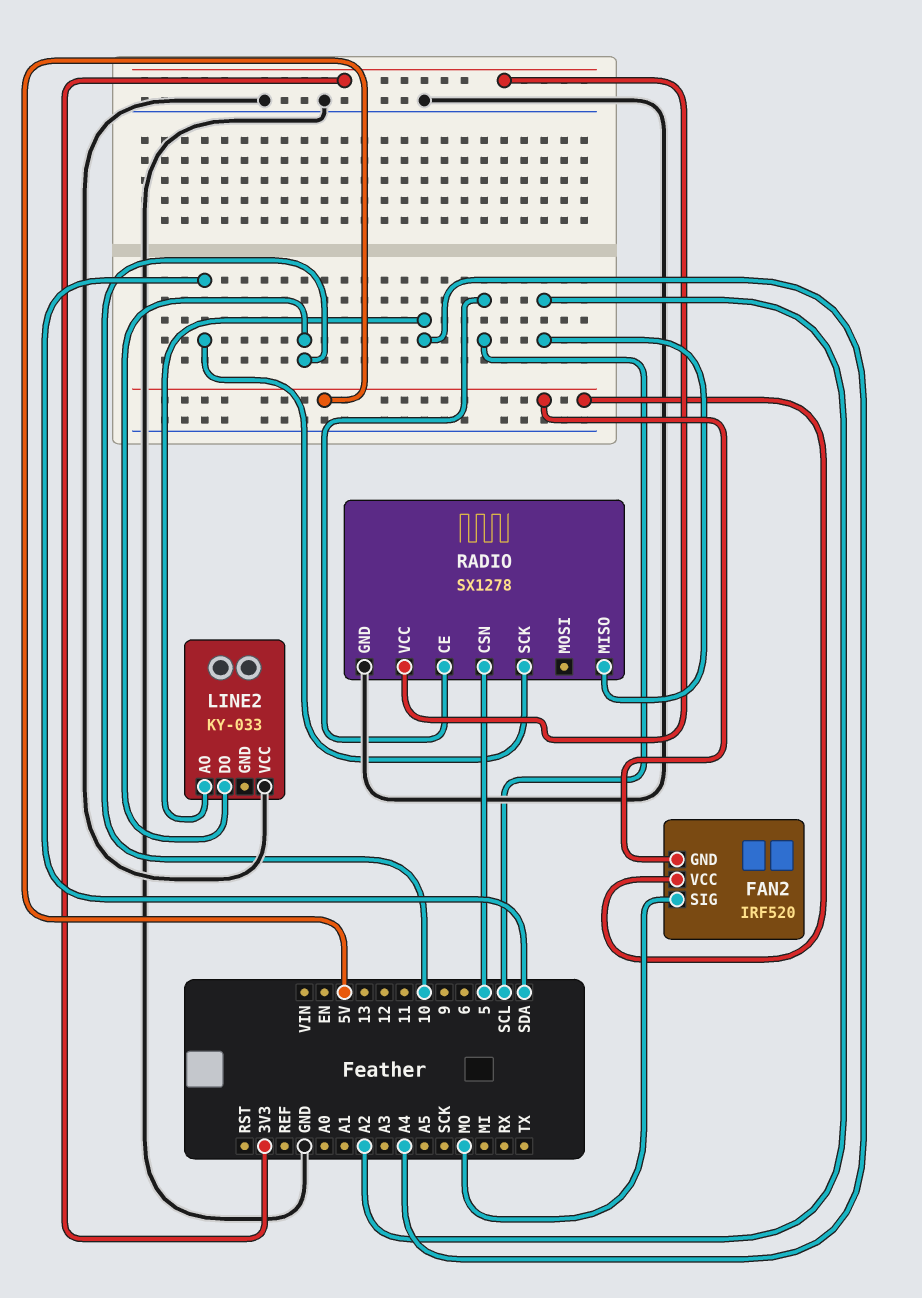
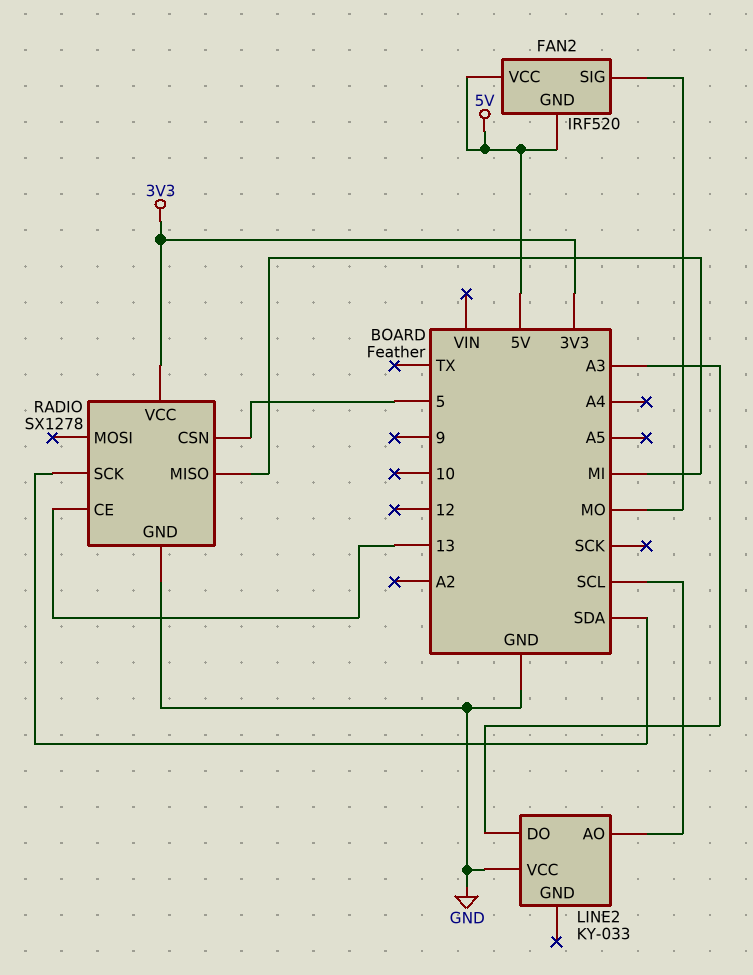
LINE2 pin AO: A4 -> SCL
LINE2 pin DO: 10 -> A3
RADIO pin CE: SCL -> 13
RADIO pin MISO: A2 -> MI

